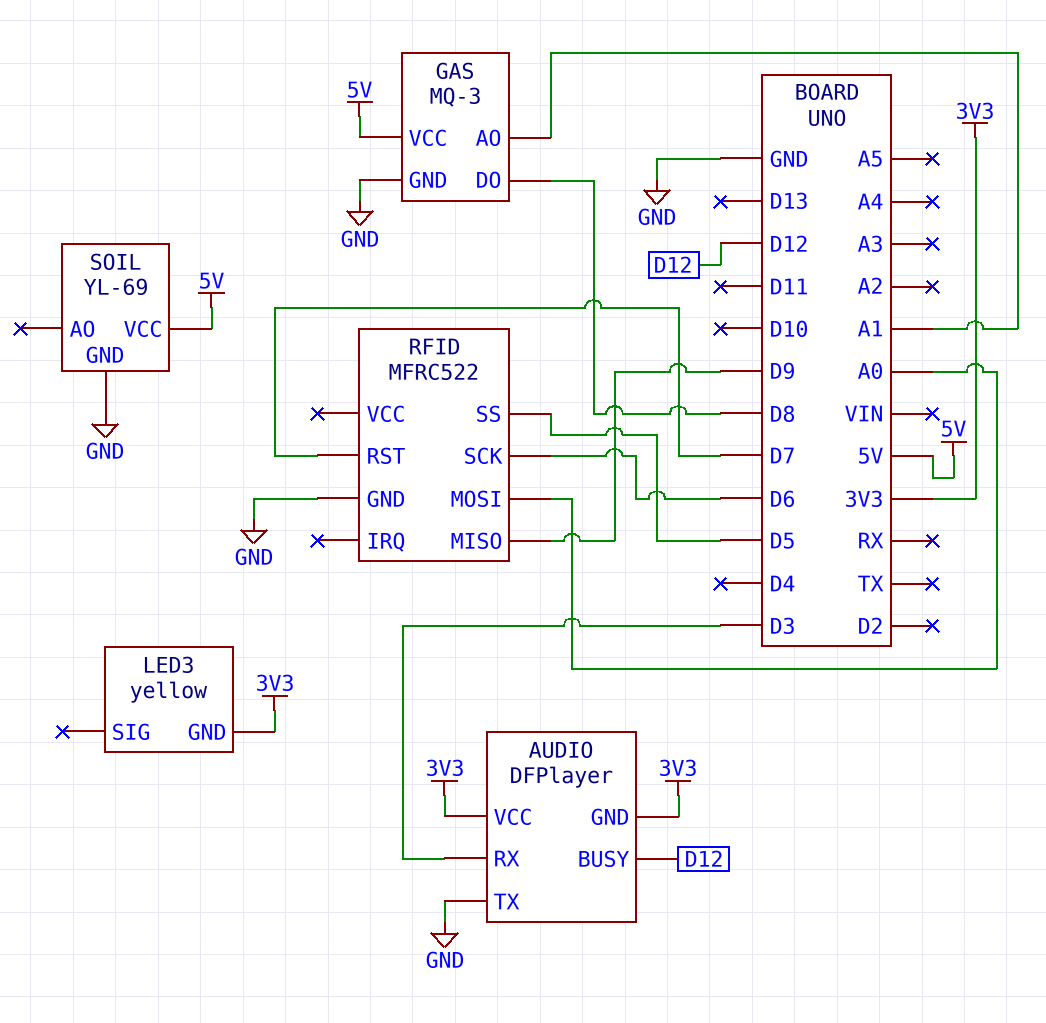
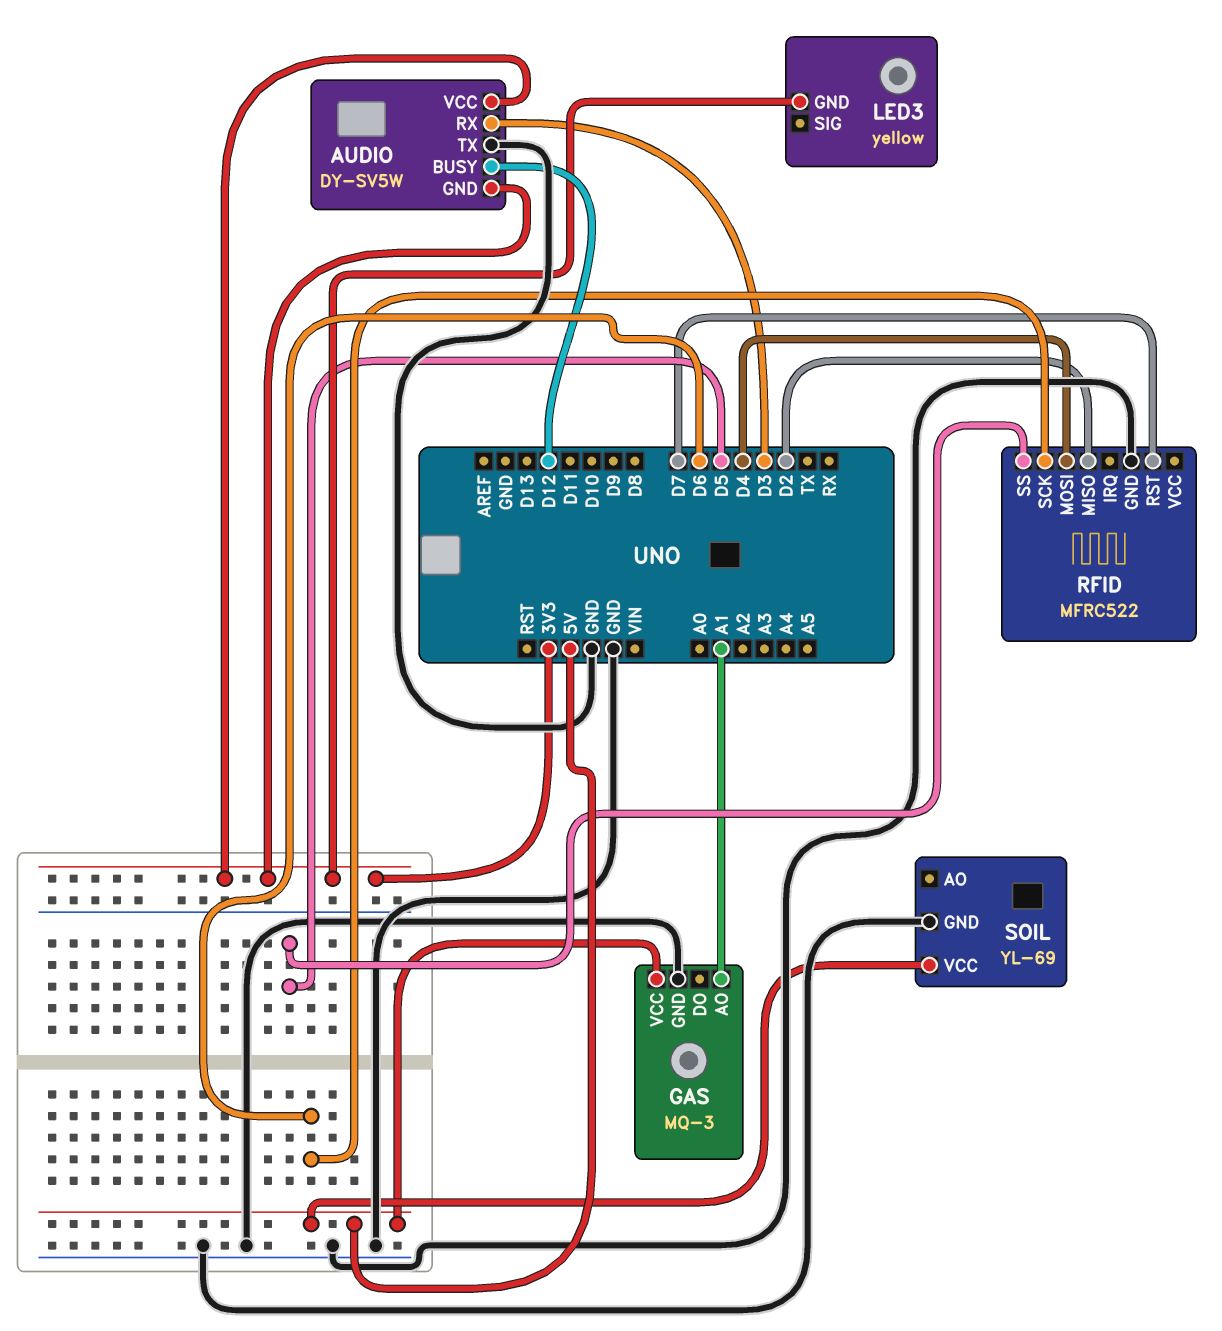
AUDIO: DFPlayer -> DY-SV5W
GAS pin DO: D8 -> none
RFID pin MISO: D9 -> D2
RFID pin MOSI: A0 -> D4

